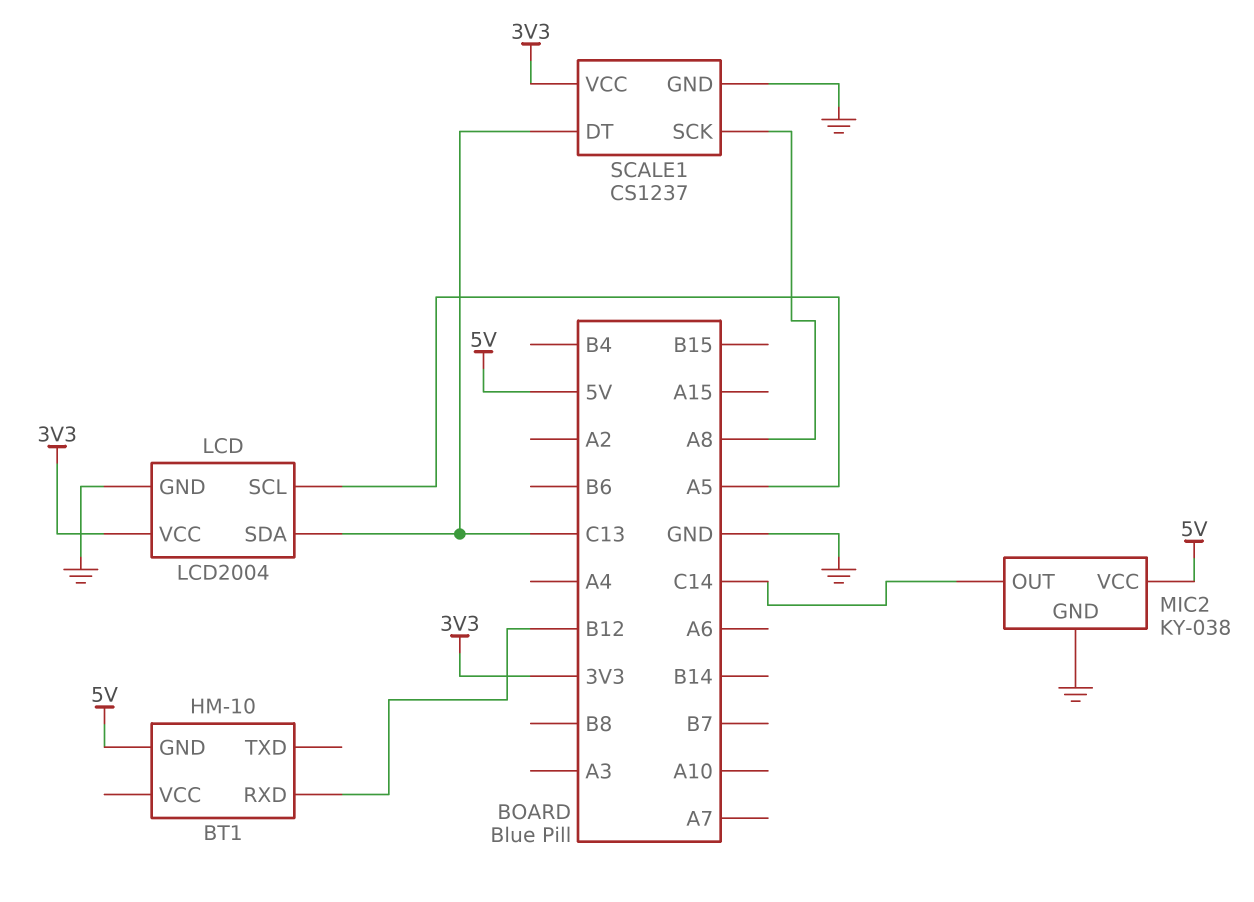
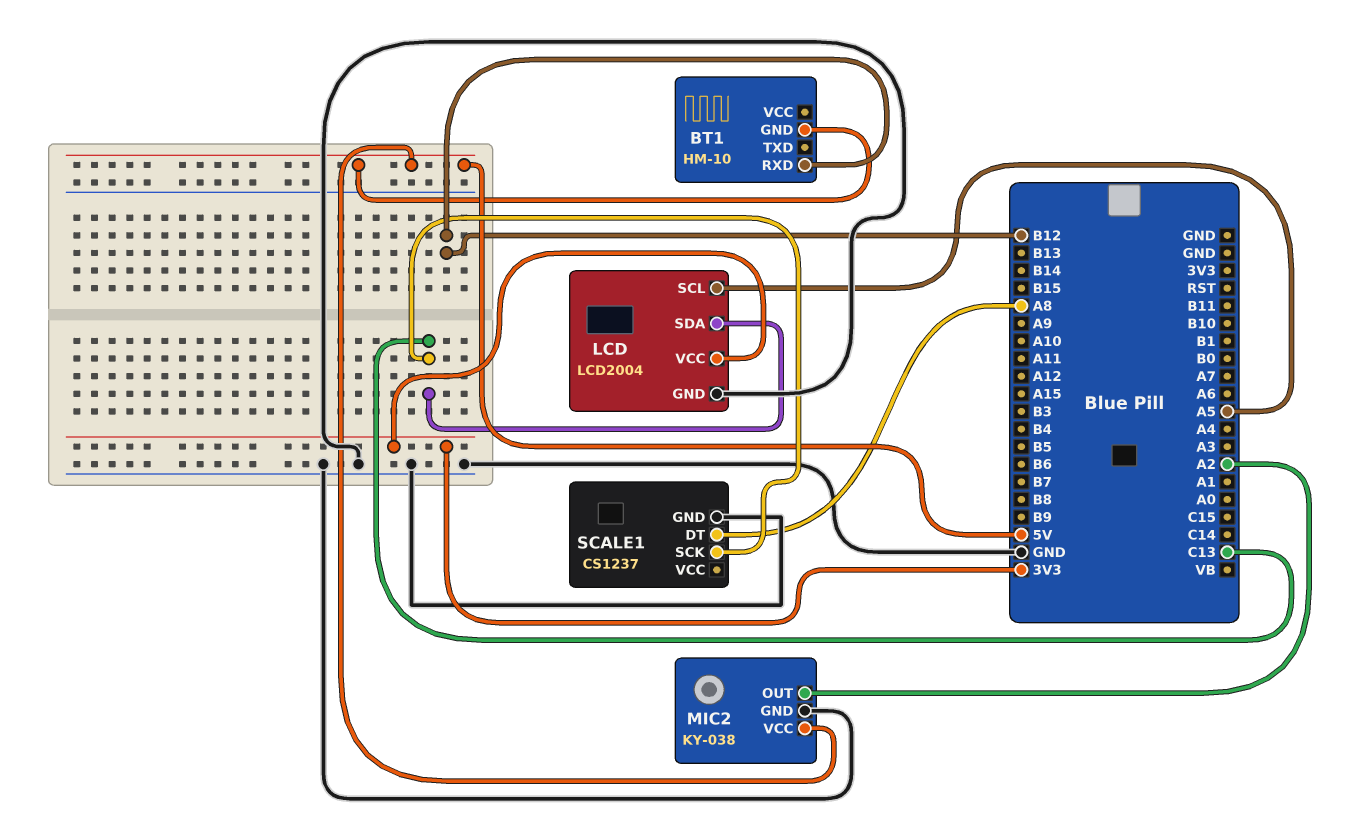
MIC2 pin OUT: C14 -> A2
SCALE1 pin DT: C13 -> A8
SCALE1 pin SCK: A8 -> C13
SCALE1 pin VCC: 3V3 -> none

